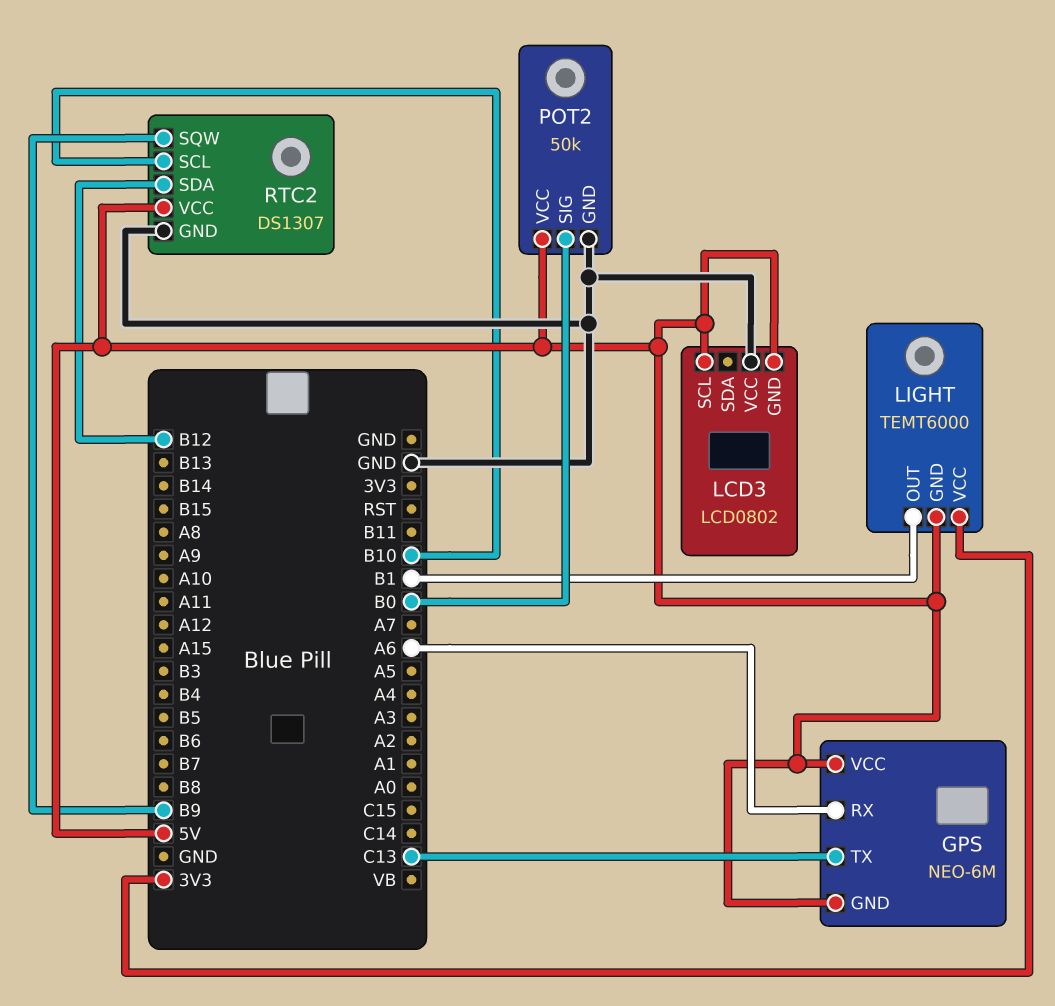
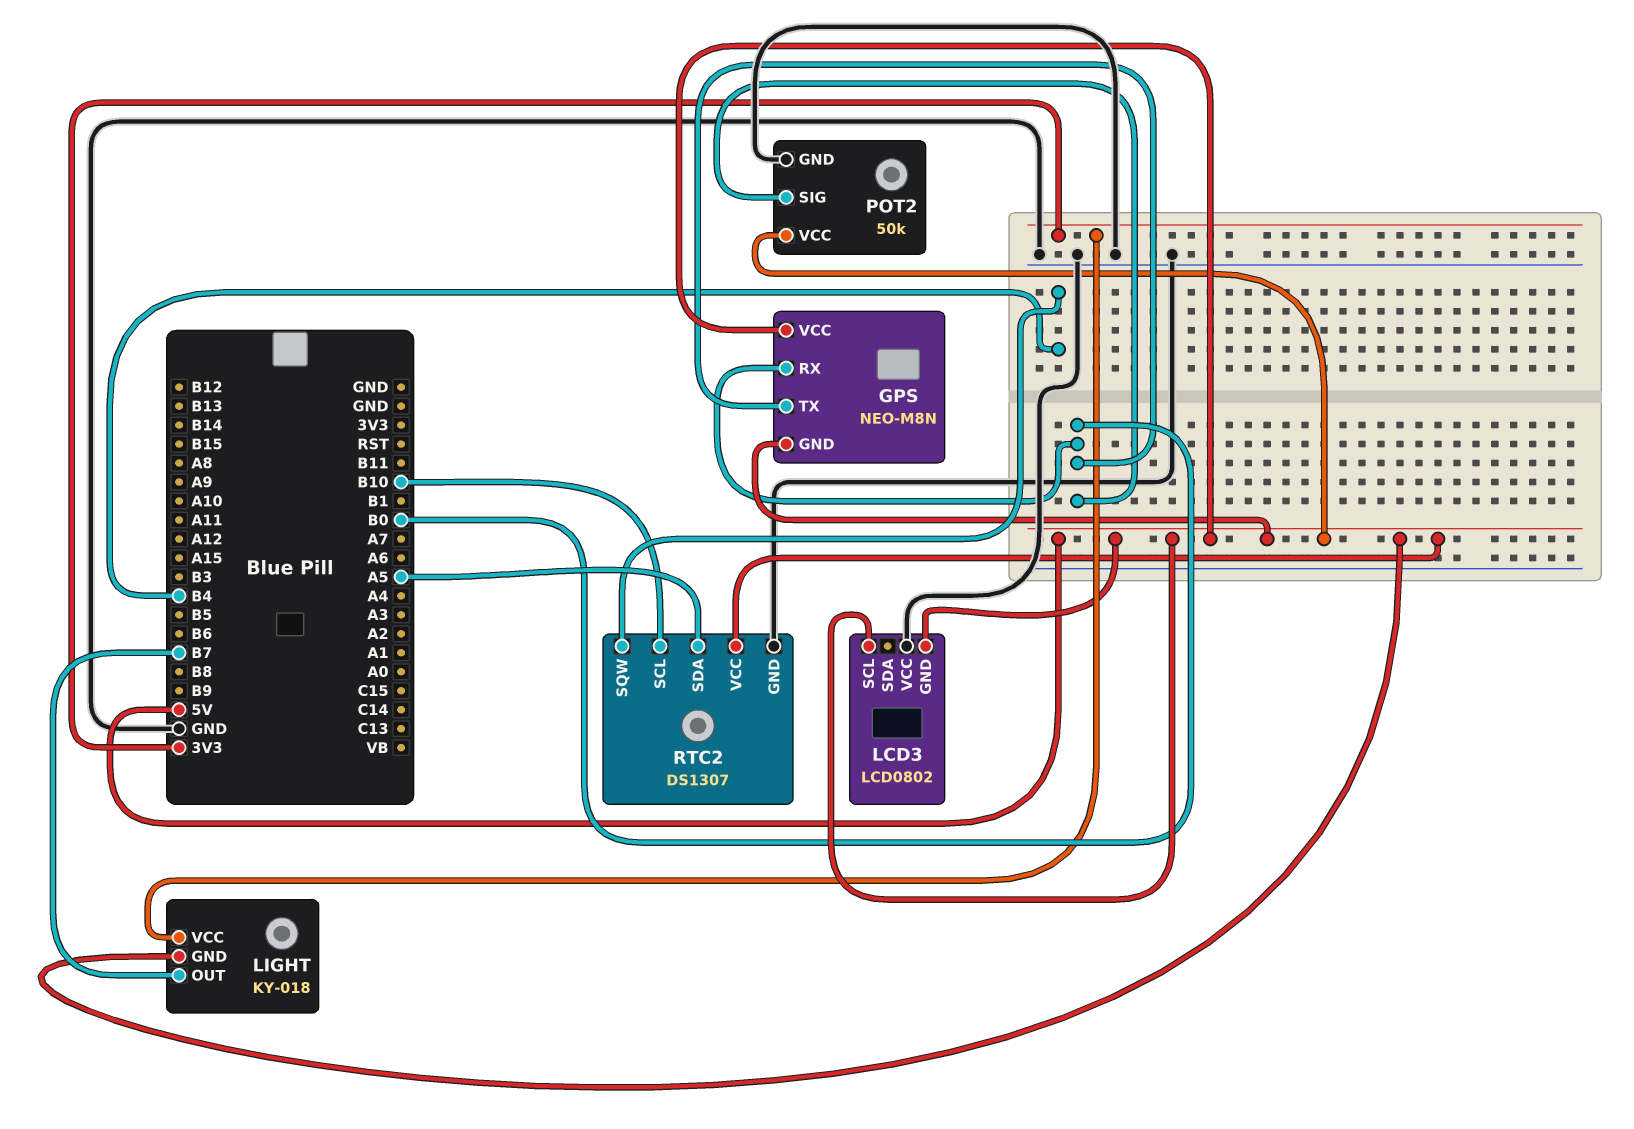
GPS: NEO-6M -> NEO-M8N
GPS pin RX: A6 -> B0
GPS pin TX: C13 -> B0
LIGHT: TEMT6000 -> KY-018
LIGHT pin OUT: B1 -> B7
RTC2 pin SDA: B12 -> A5
RTC2 pin SQW: B9 -> B4

